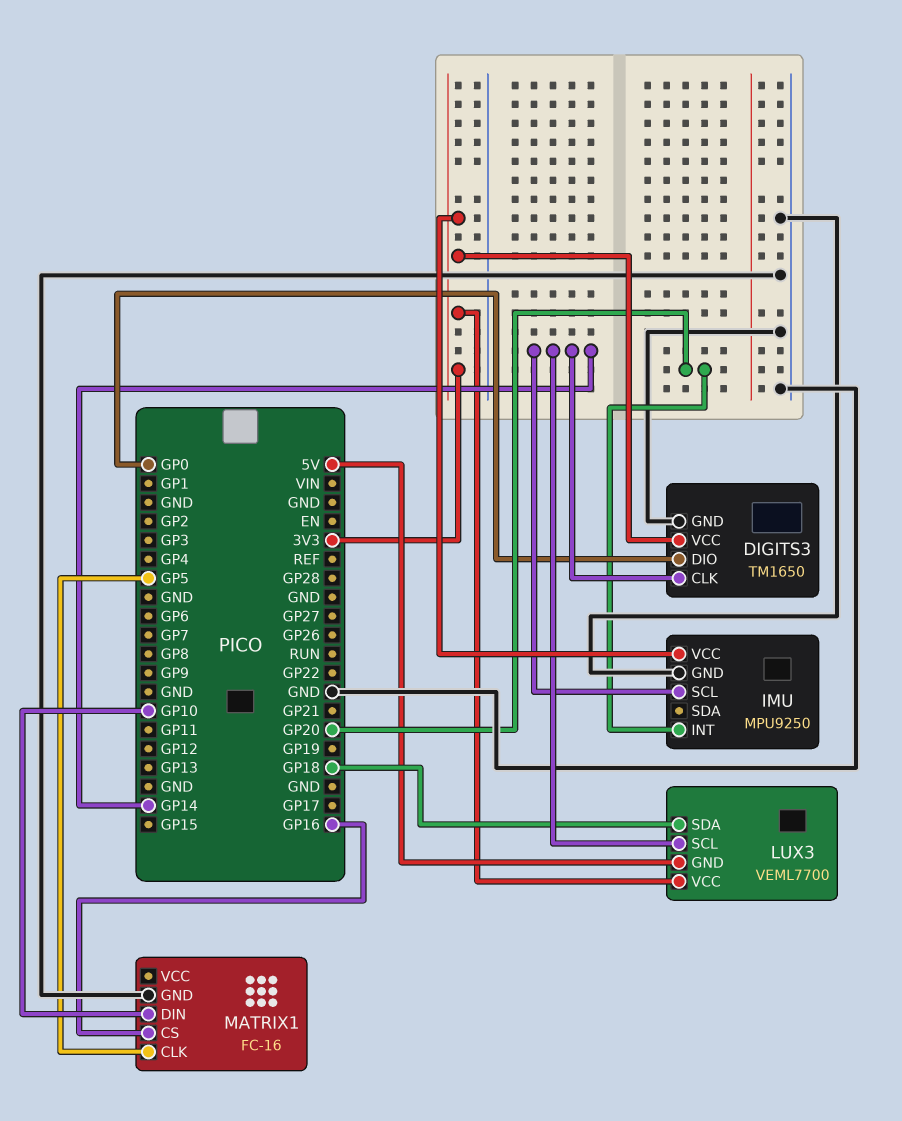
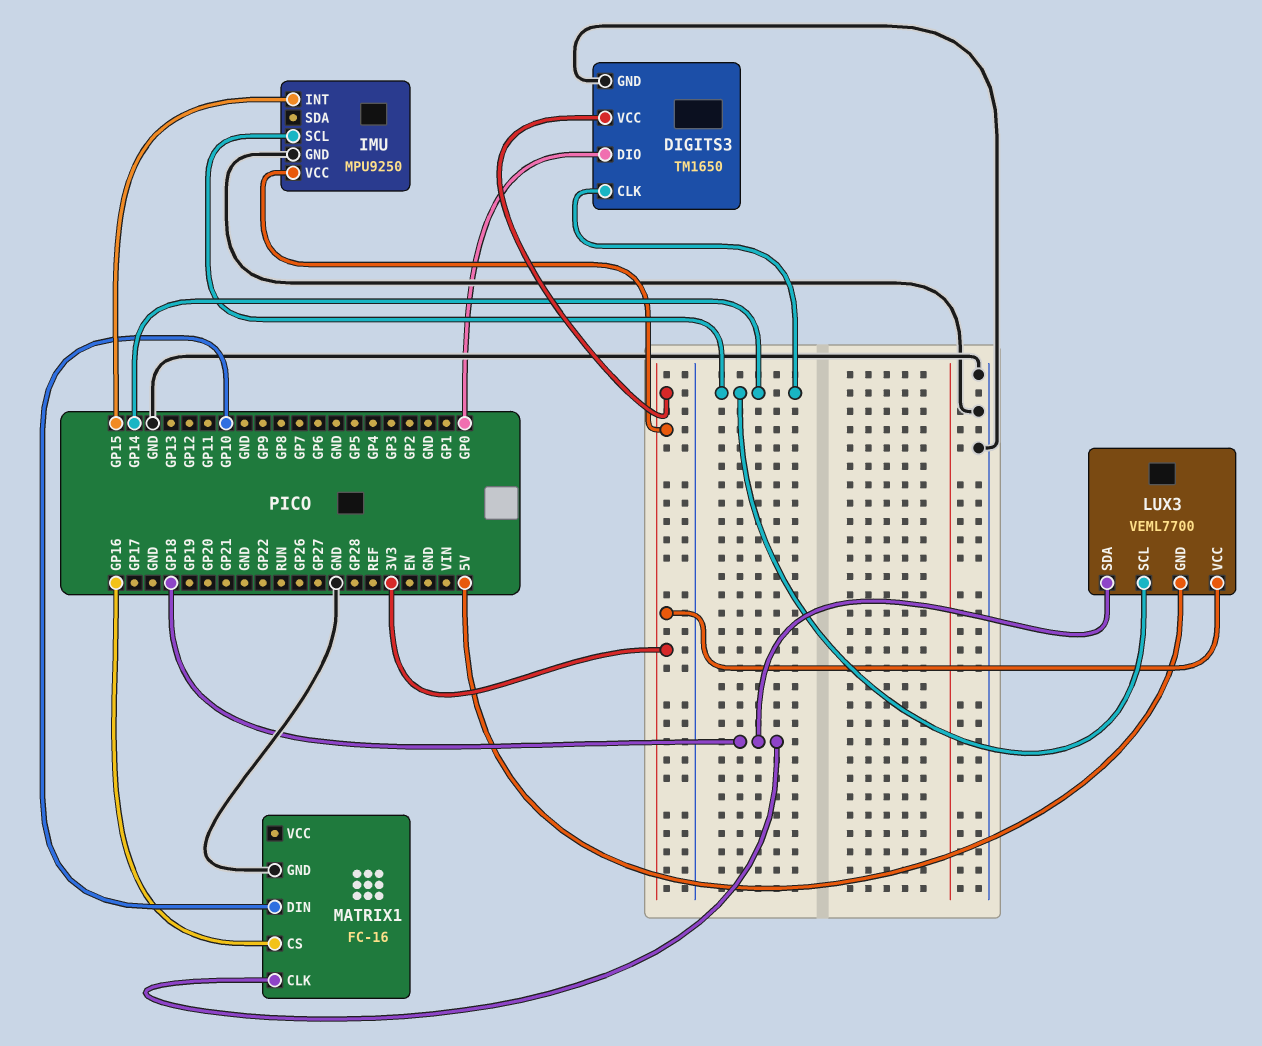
IMU pin INT: GP20 -> GP15
MATRIX1 pin CLK: GP5 -> GP18

